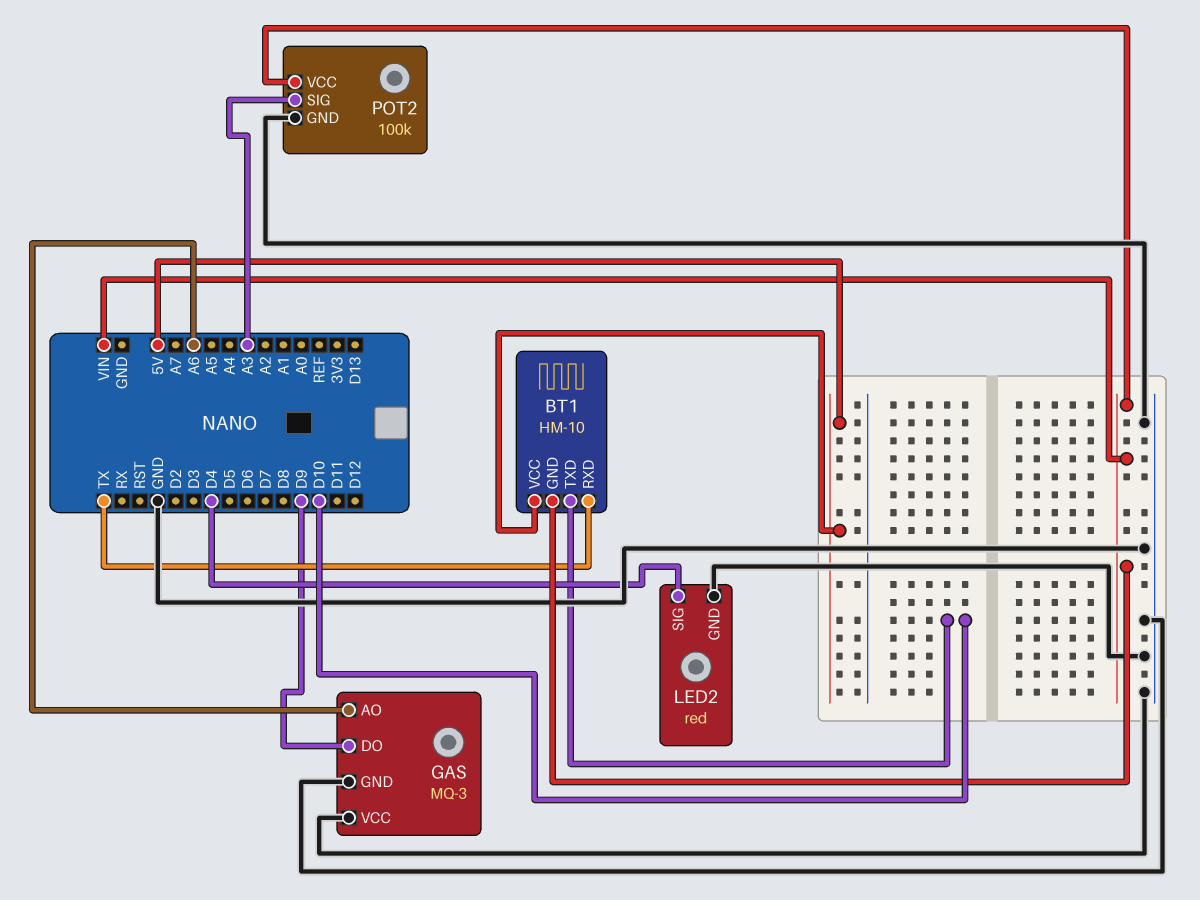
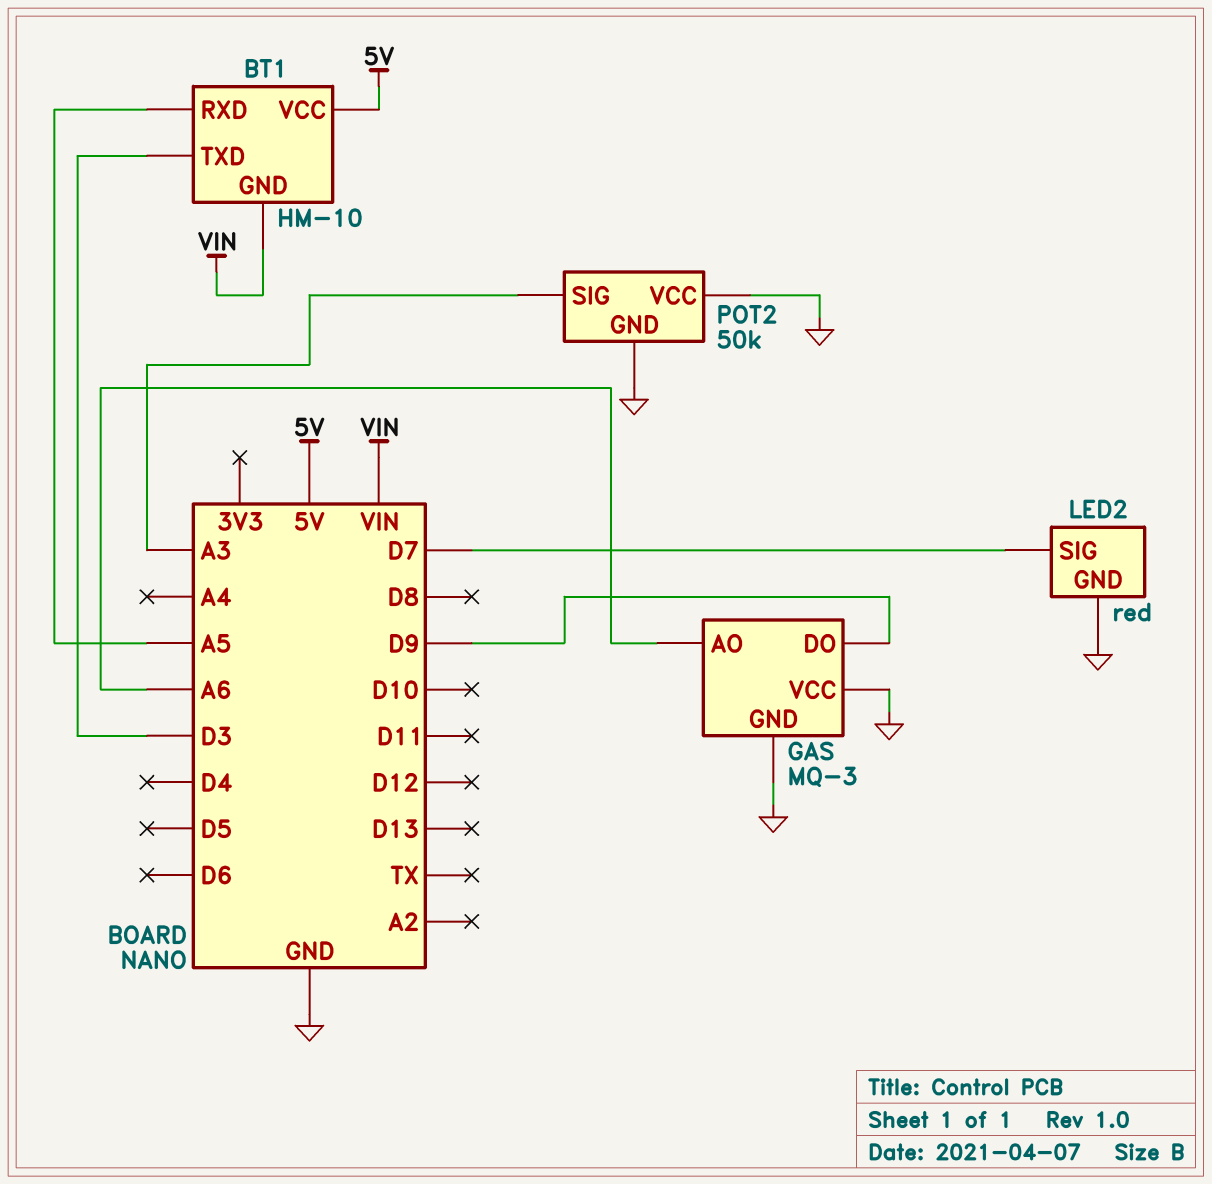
BT1 pin RXD: TX -> A5
BT1 pin TXD: D10 -> D3
LED2 pin SIG: D4 -> D7
POT2: 100k -> 50k
POT2 pin VCC: VIN -> GND

